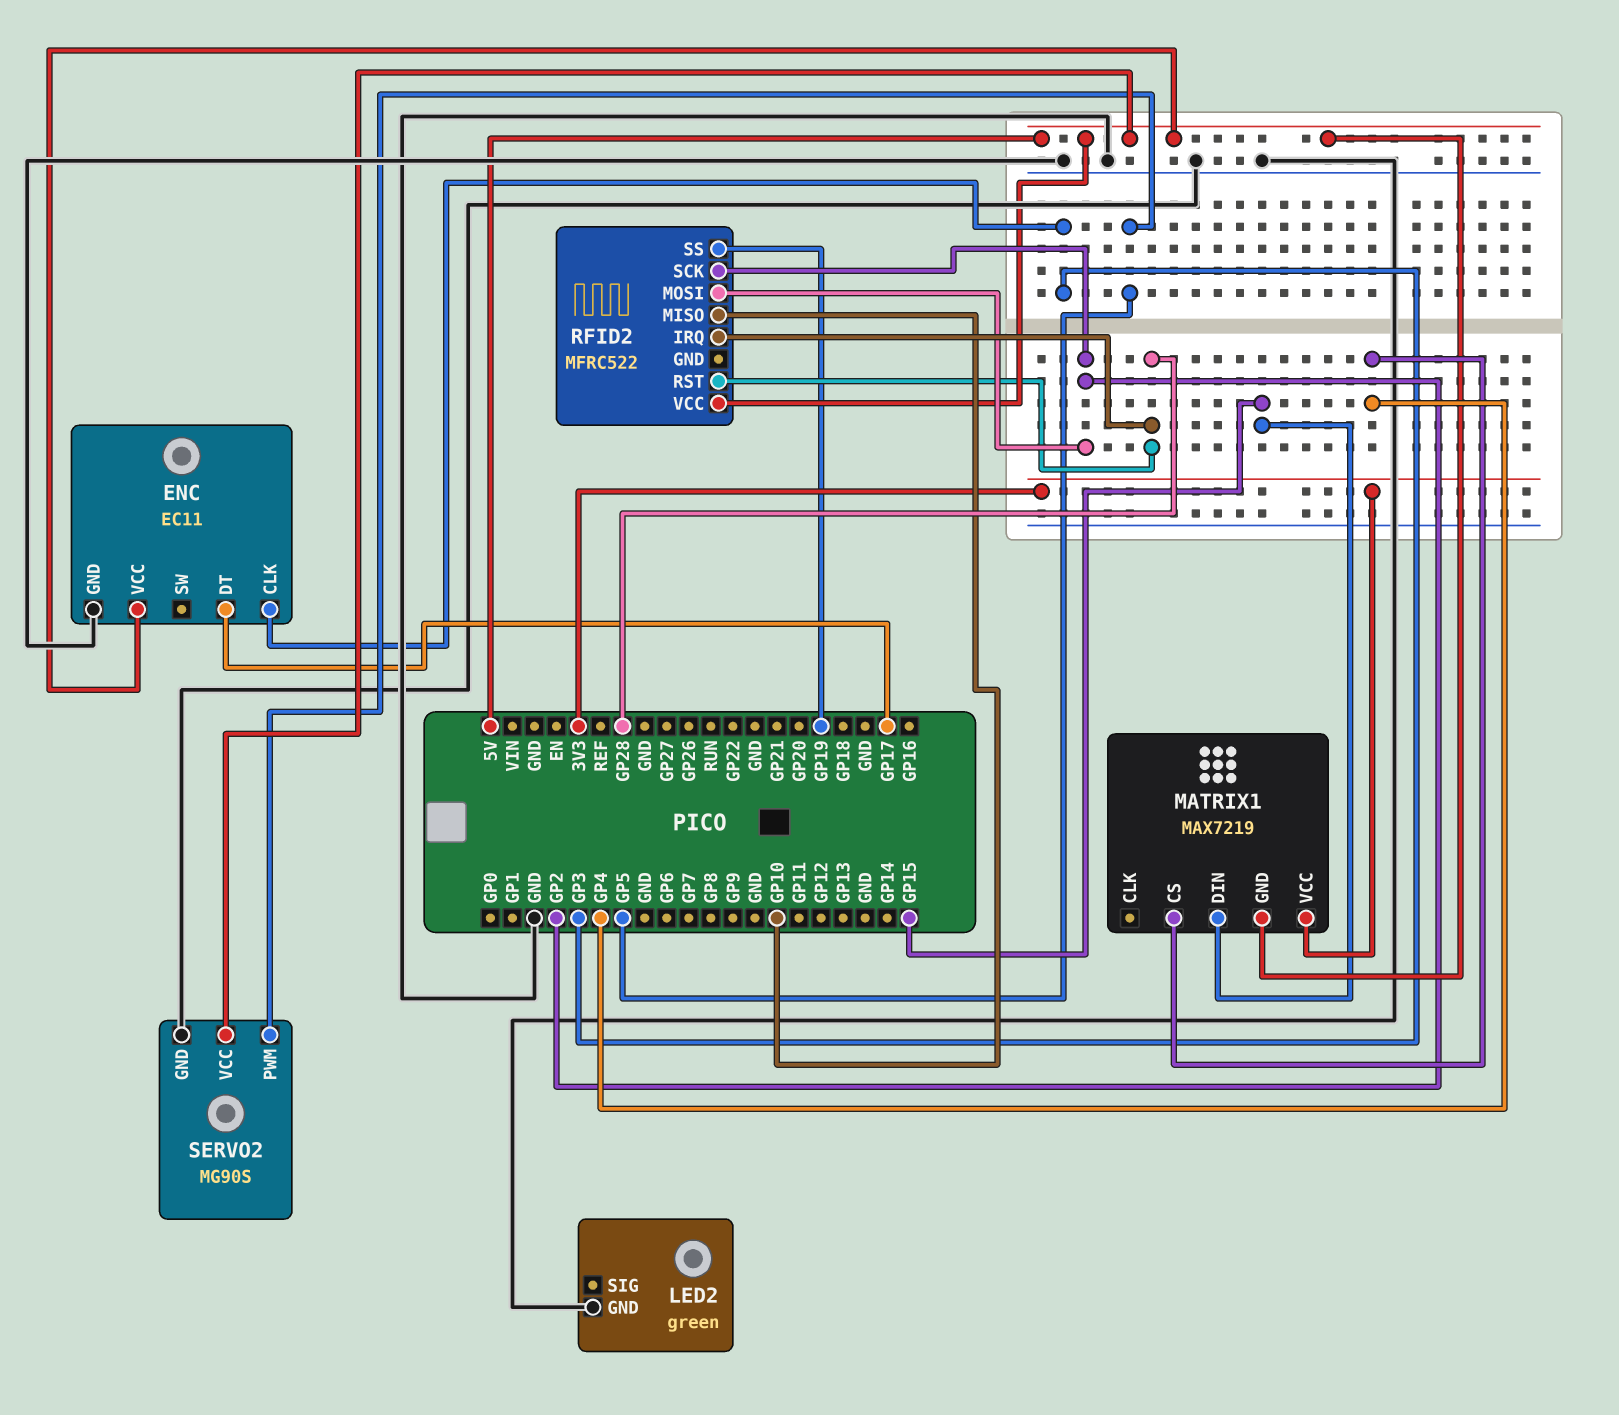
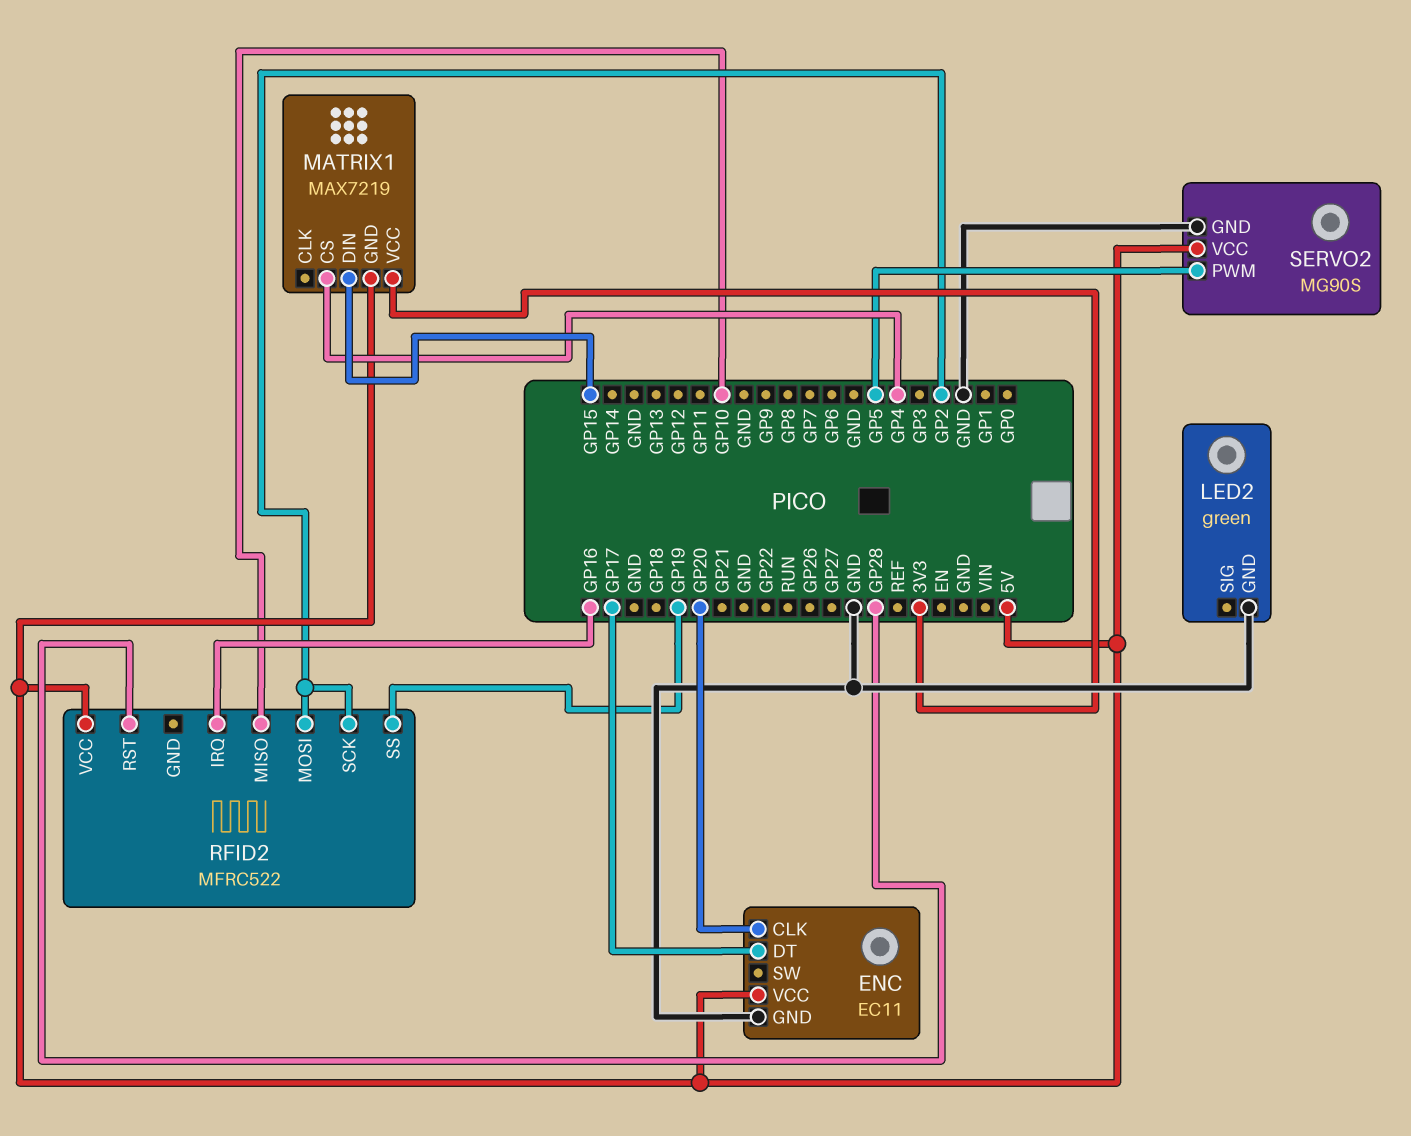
ENC pin CLK: GP3 -> GP20
RFID2 pin IRQ: GP28 -> GP16

